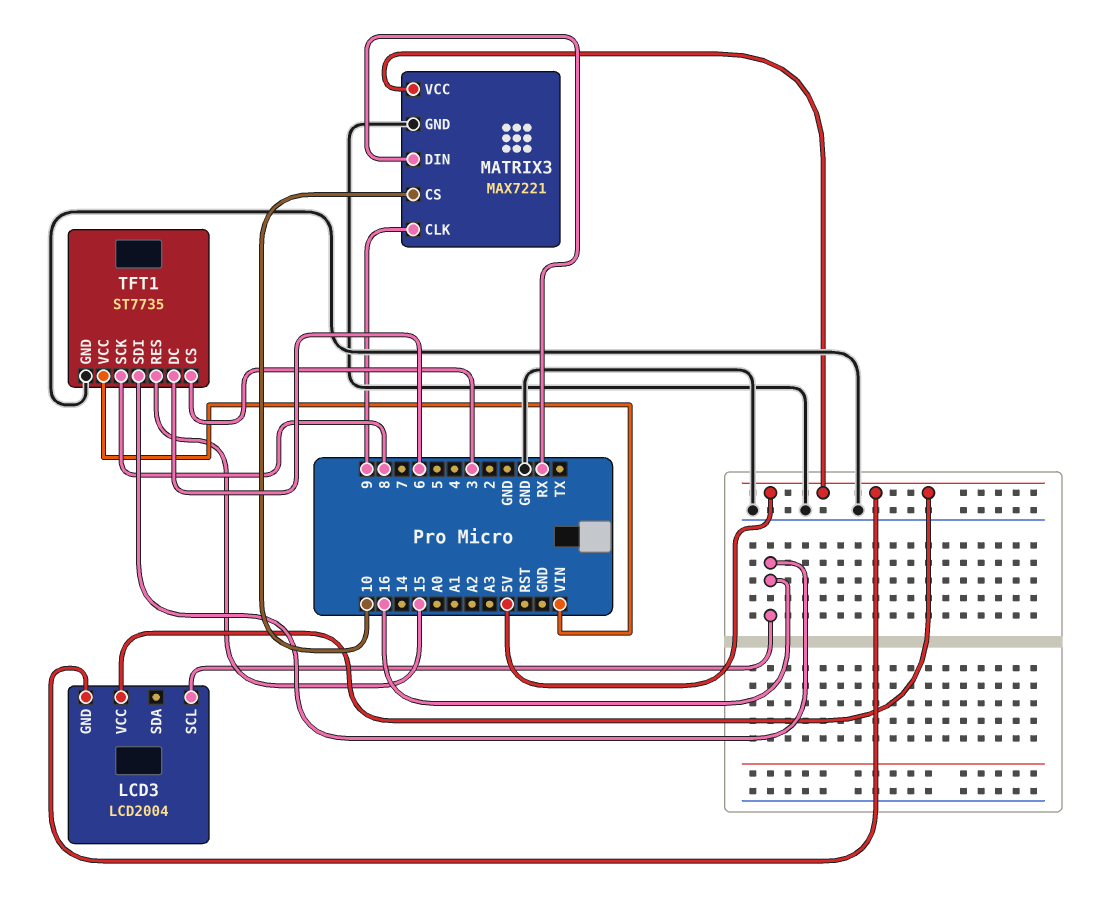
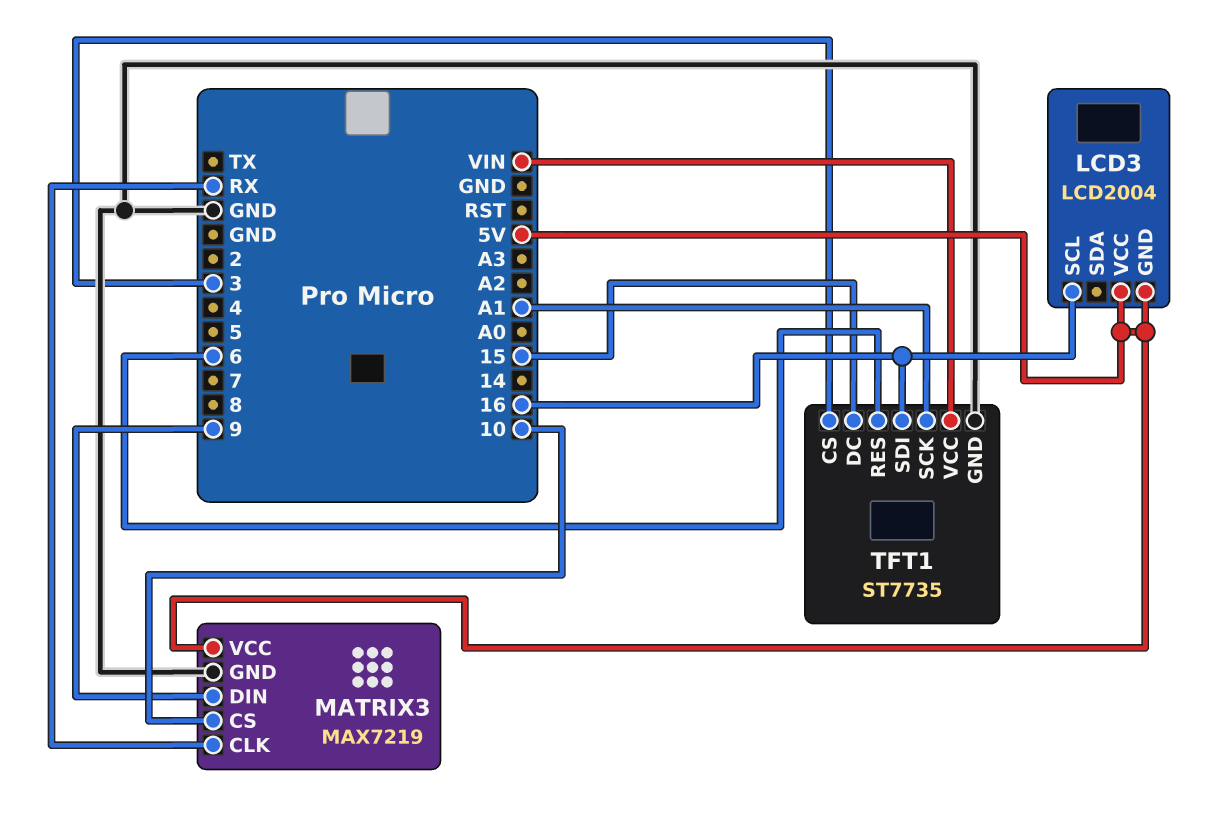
MATRIX3: MAX7221 -> MAX7219
MATRIX3 pin CLK: 9 -> RX
MATRIX3 pin DIN: RX -> 9
TFT1 pin DC: 6 -> 15
TFT1 pin RES: 15 -> 6
TFT1 pin SCK: 8 -> A1

